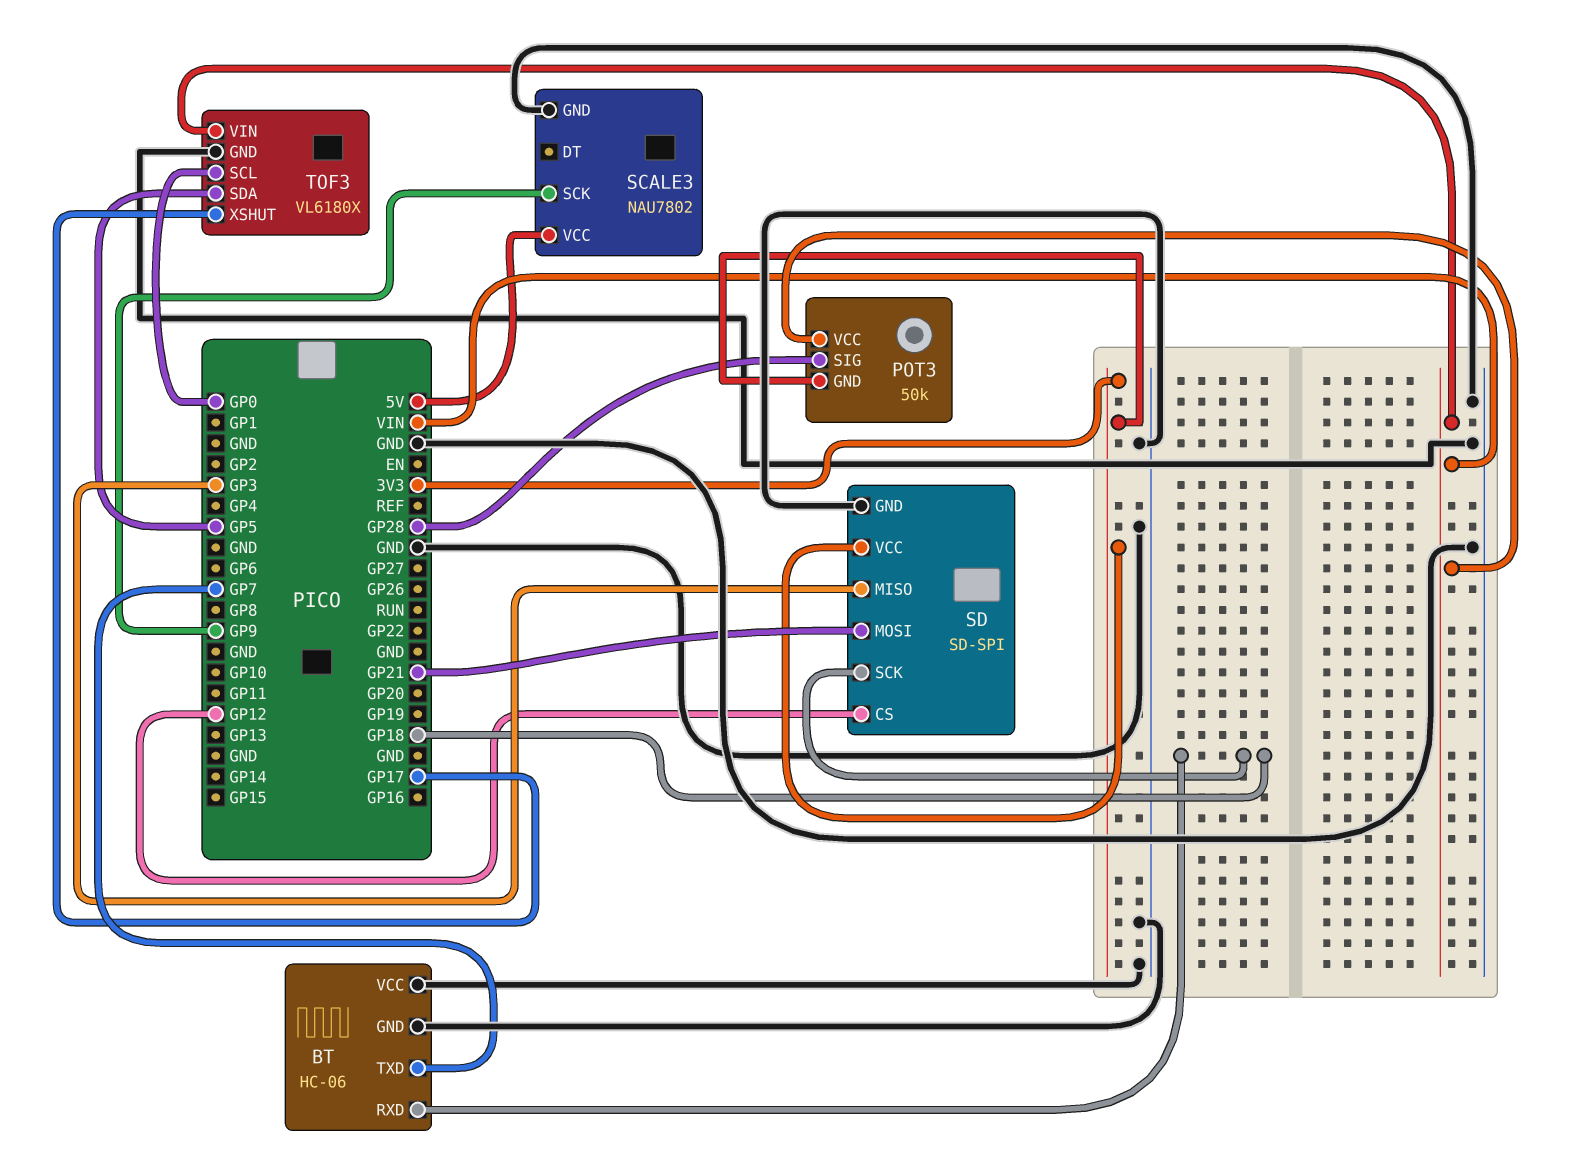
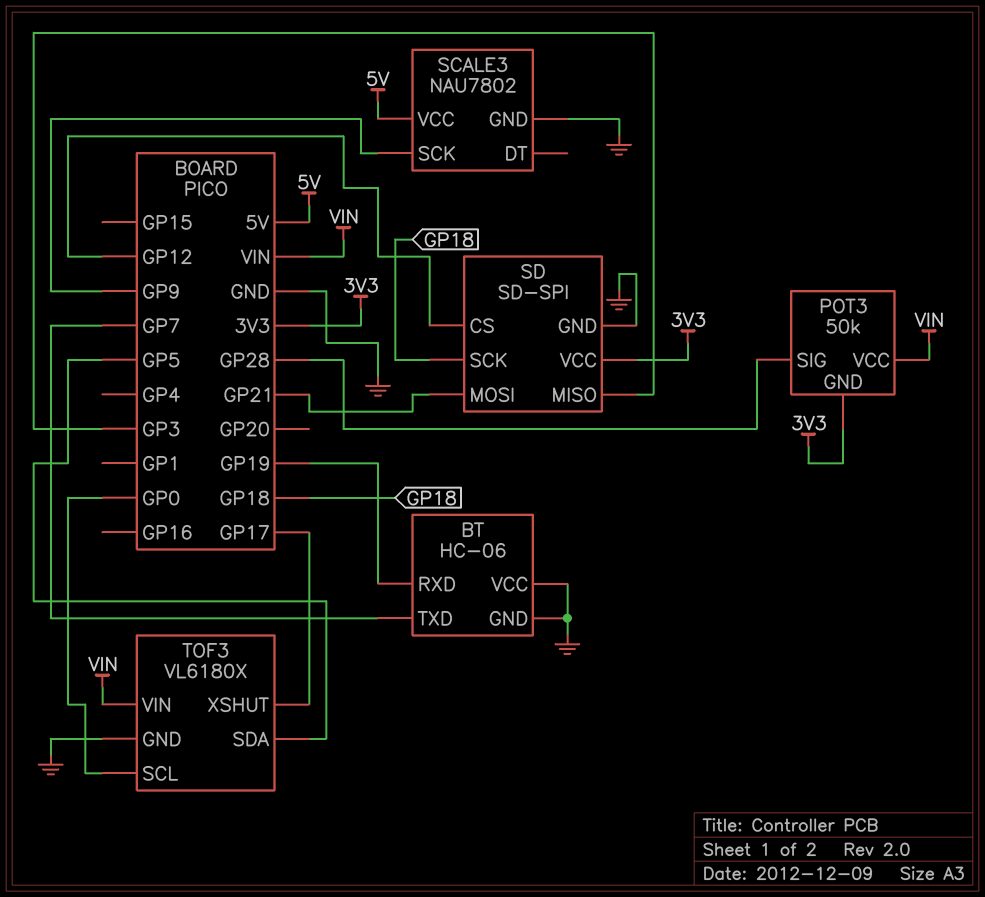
BT pin RXD: GP18 -> GP19

